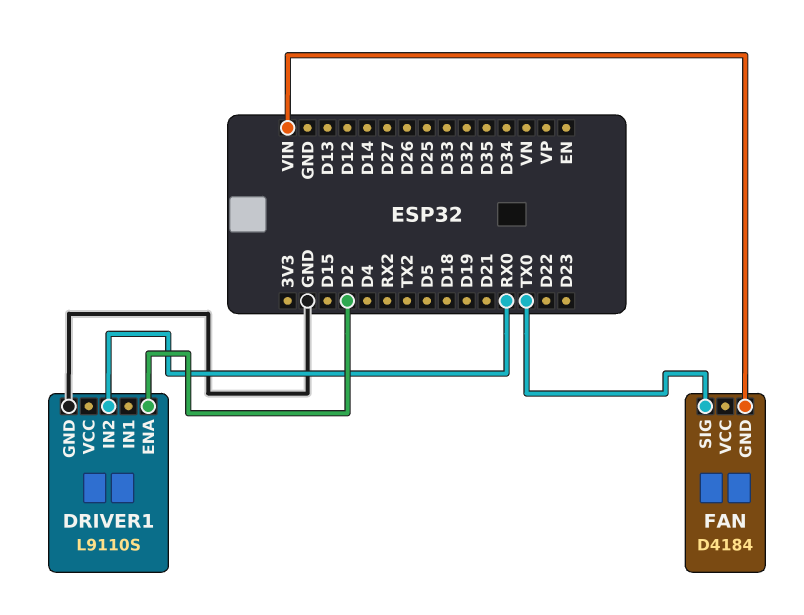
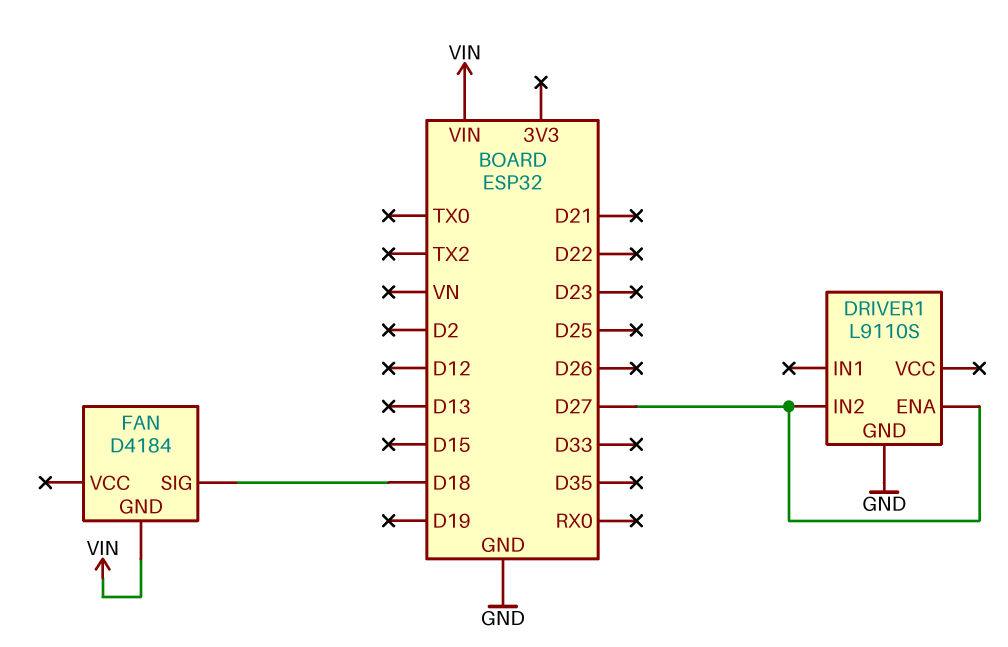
DRIVER1 pin ENA: D2 -> D27
DRIVER1 pin IN2: RX0 -> D27
FAN pin SIG: TX0 -> D18

